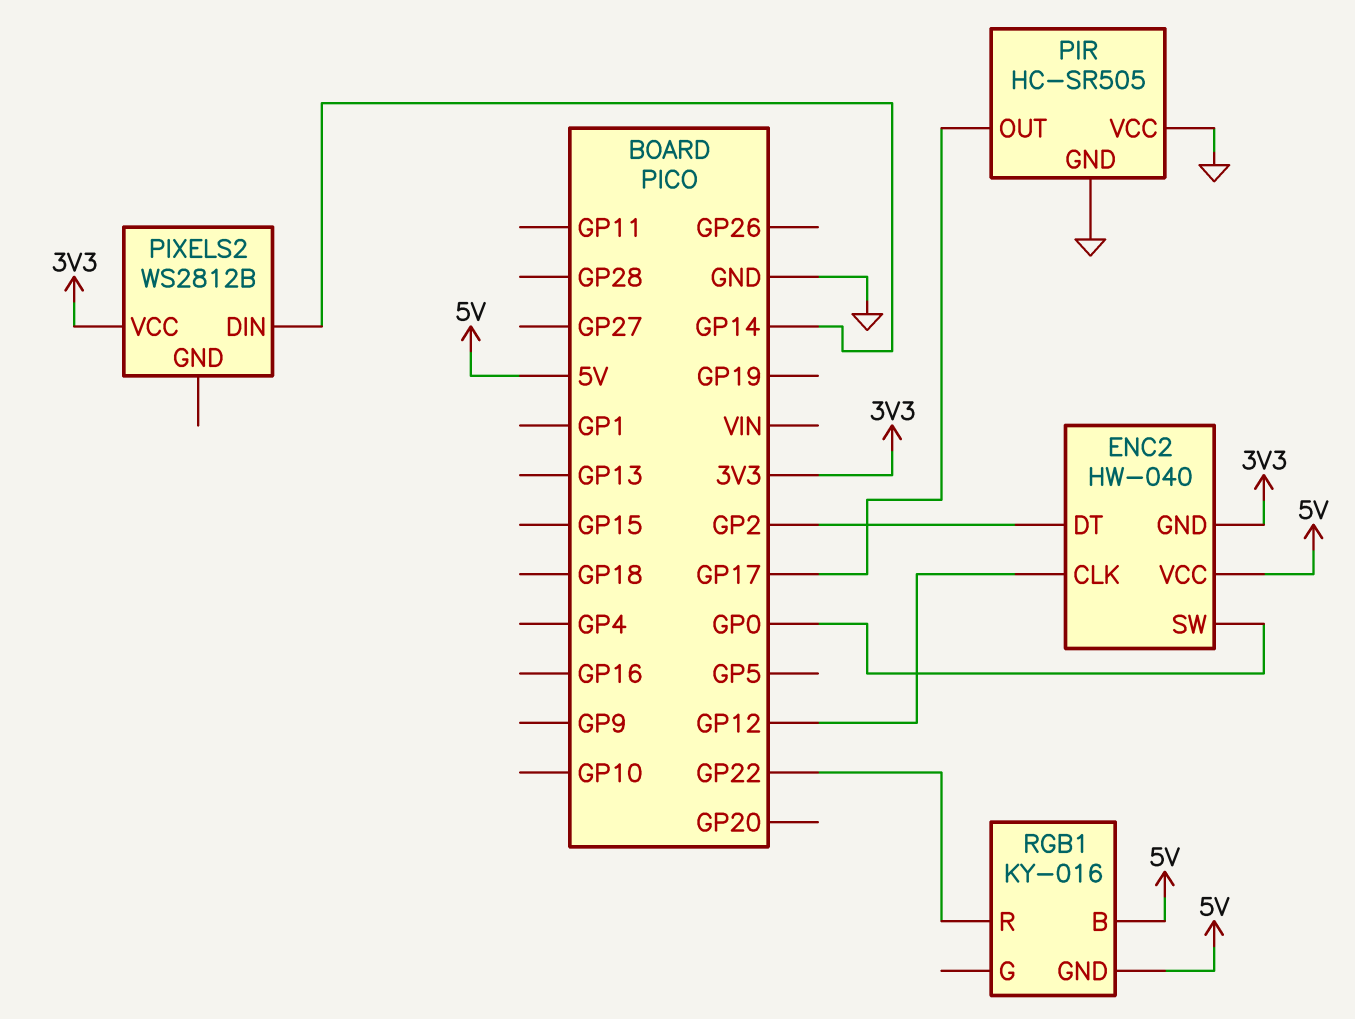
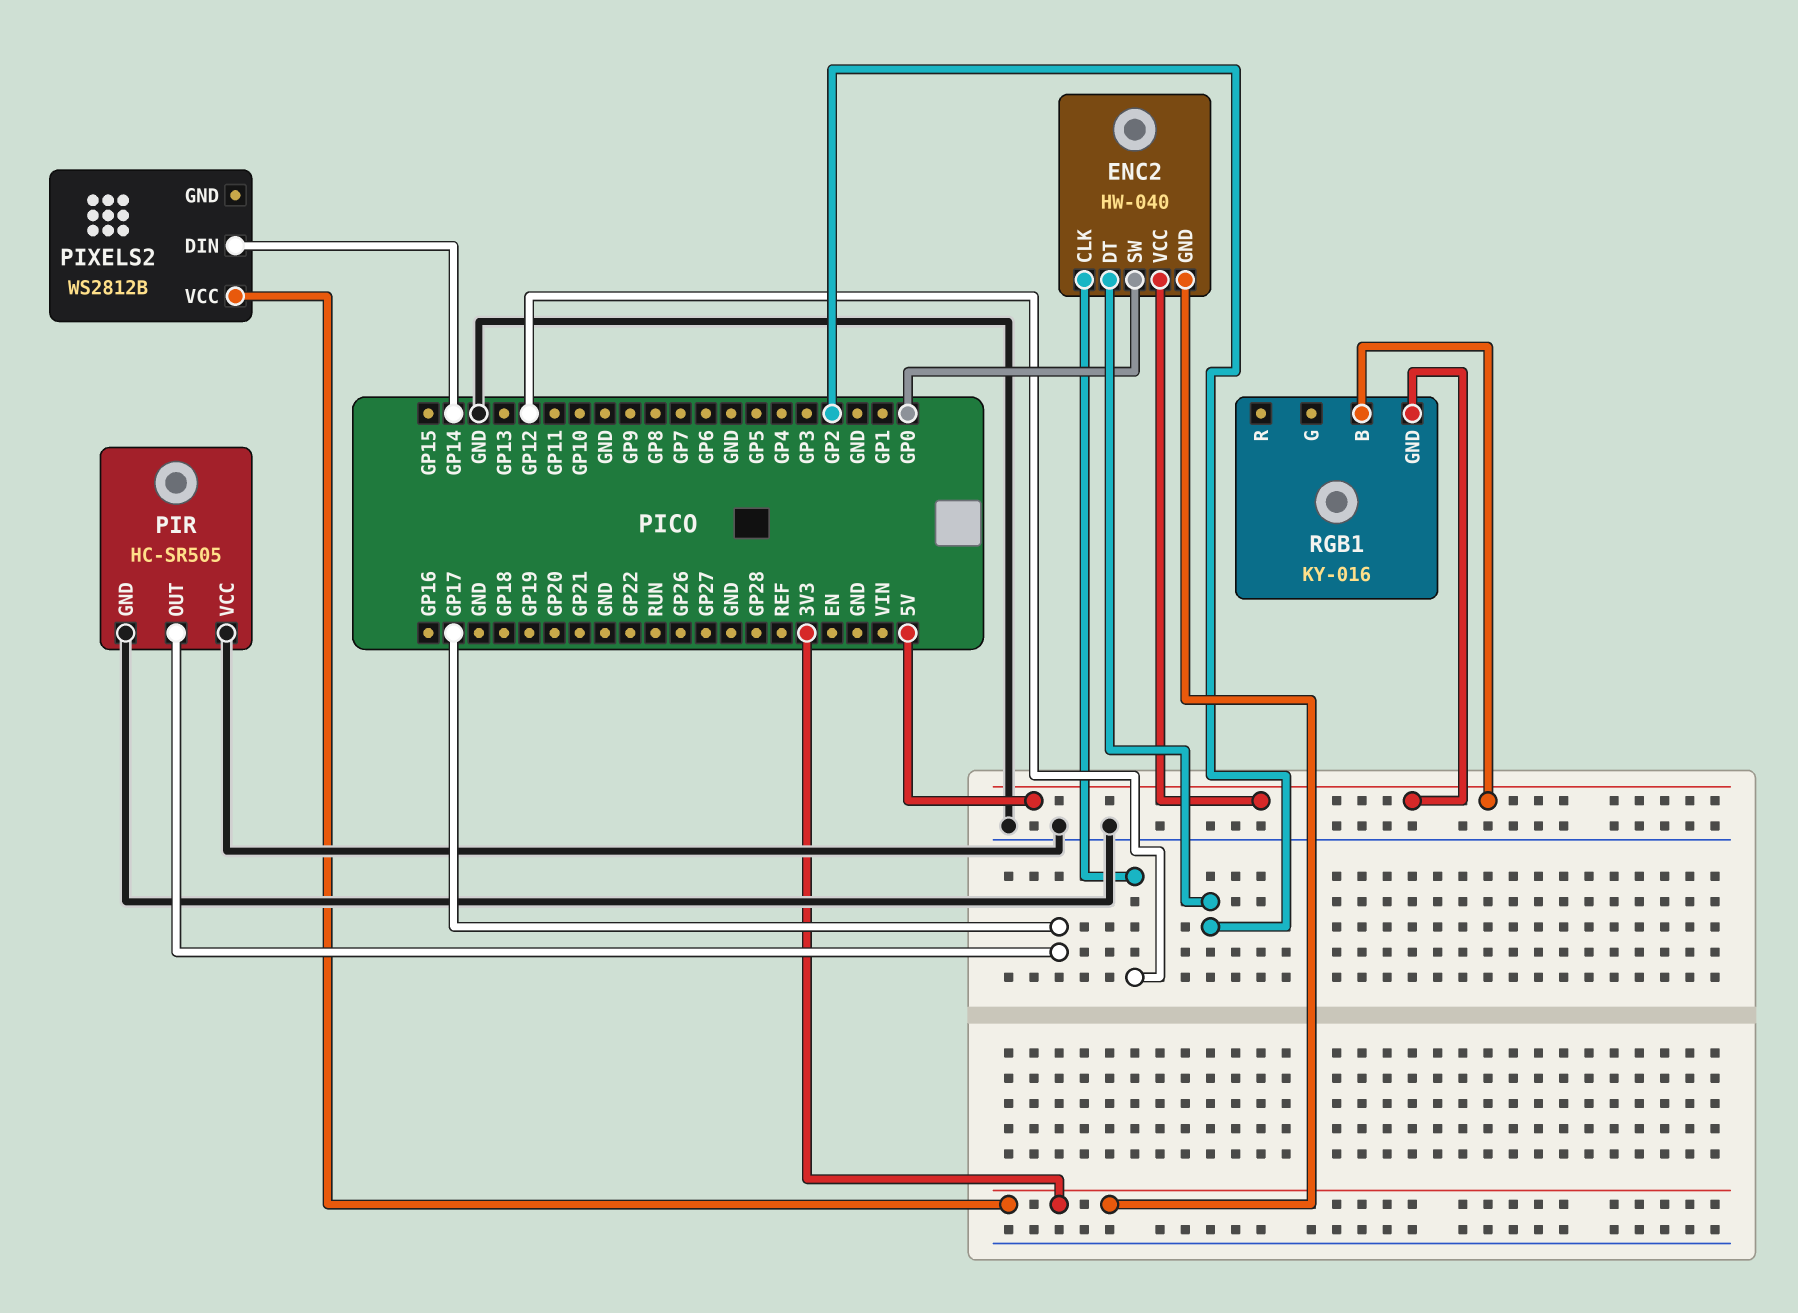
RGB1 pin R: GP22 -> none

